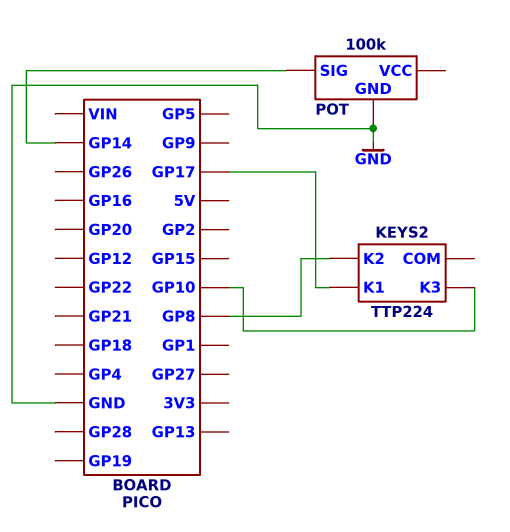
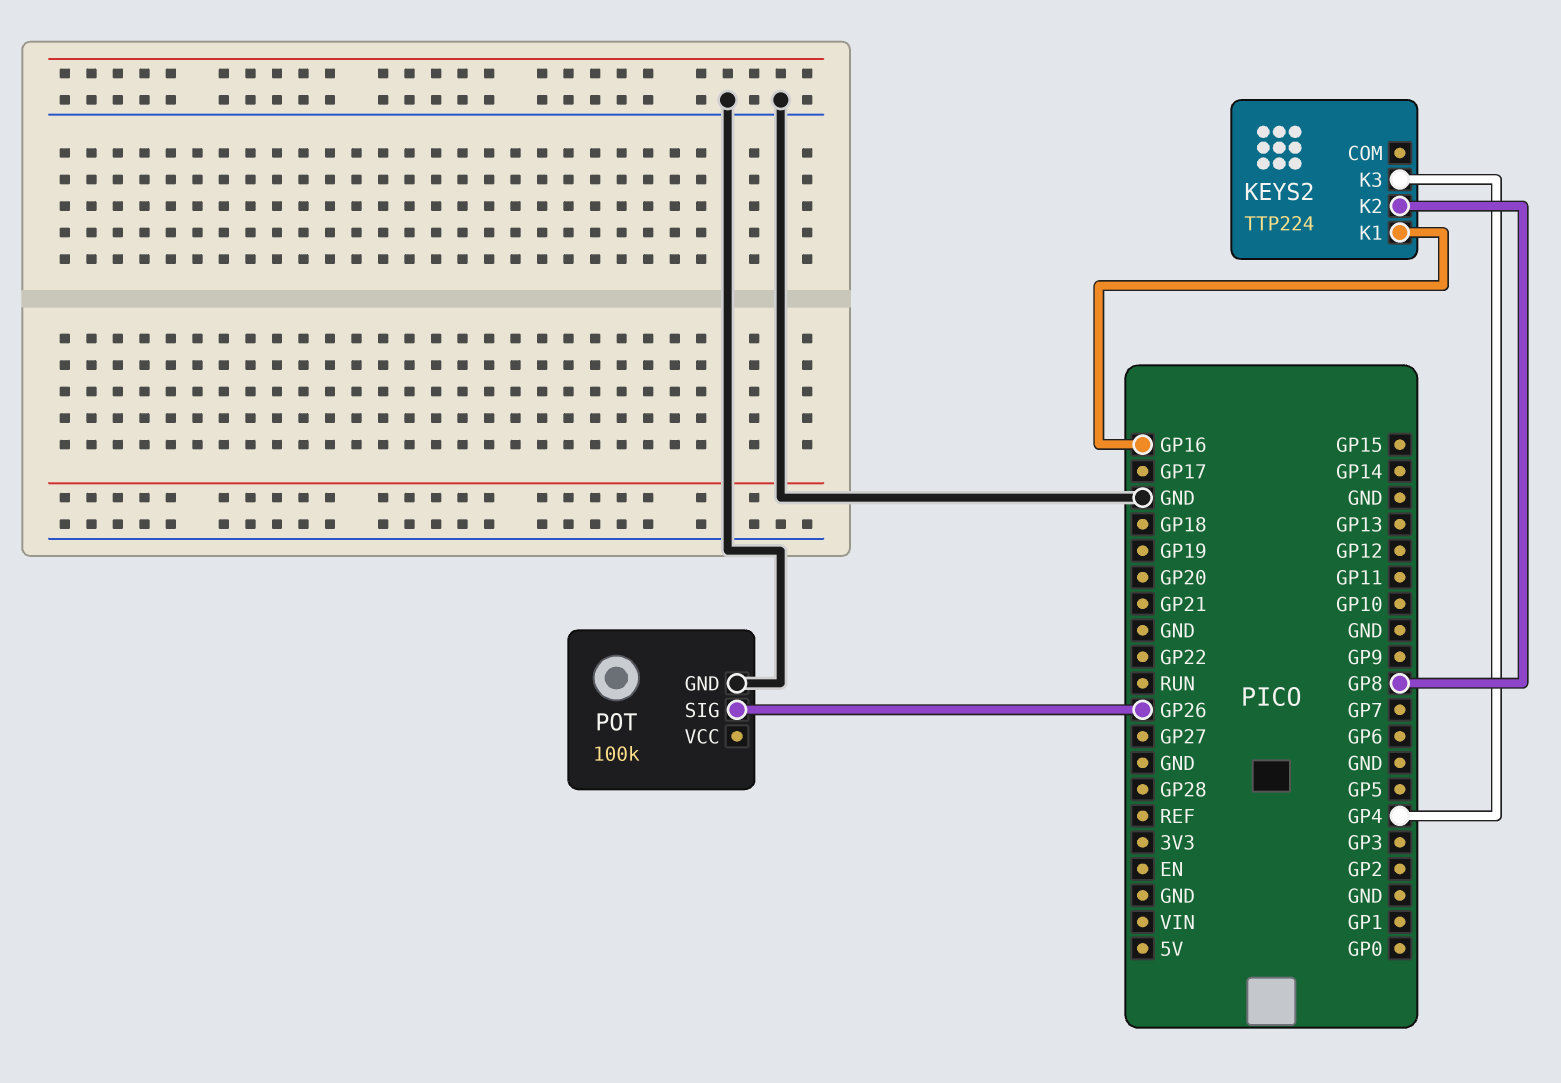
KEYS2 pin K1: GP17 -> GP16
KEYS2 pin K3: GP10 -> GP4
POT pin SIG: GP14 -> GP26

